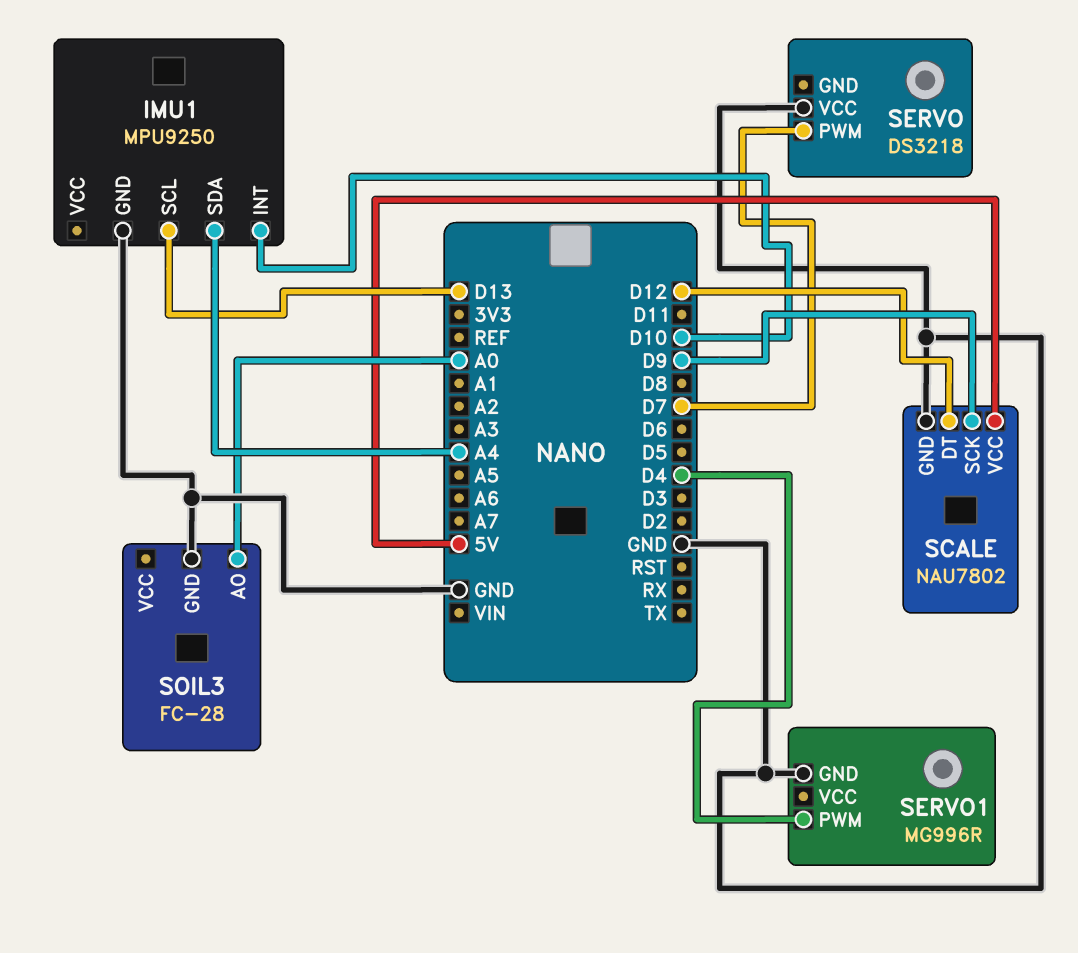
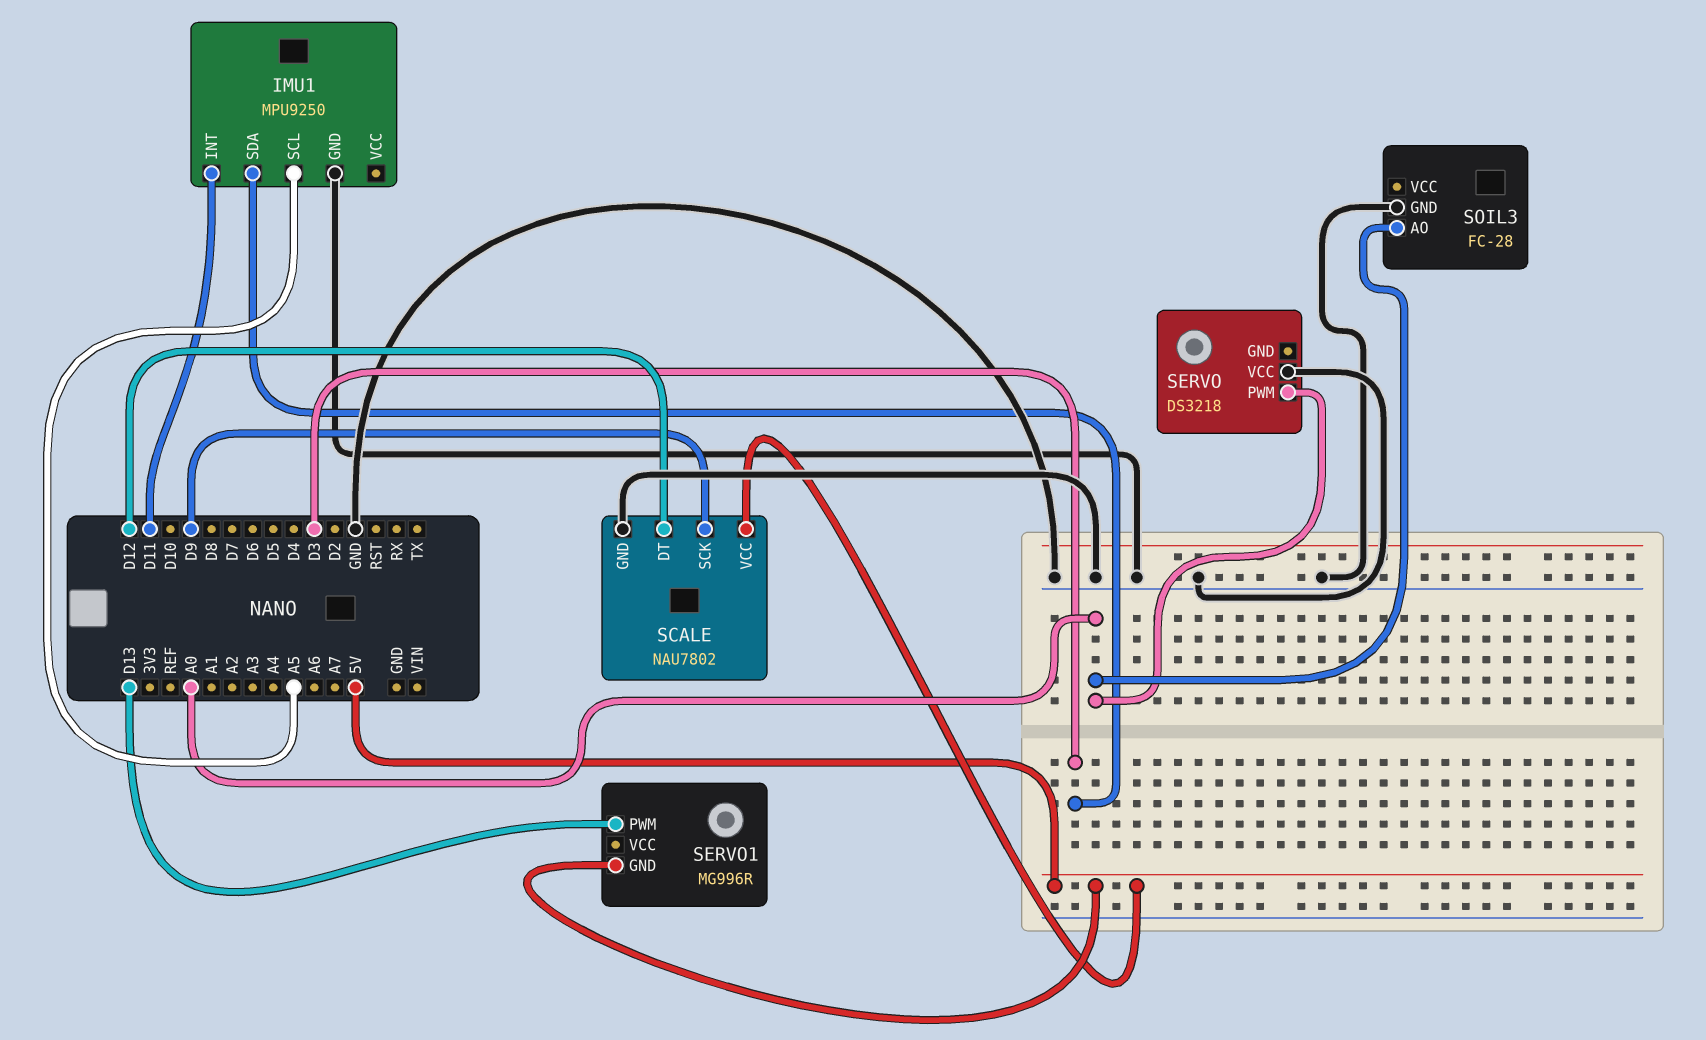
IMU1 pin INT: D10 -> D11
IMU1 pin SCL: D13 -> A5
IMU1 pin SDA: A4 -> D3
SERVO pin PWM: D7 -> A0
SERVO1 pin GND: GND -> 5V
SERVO1 pin PWM: D4 -> D13

